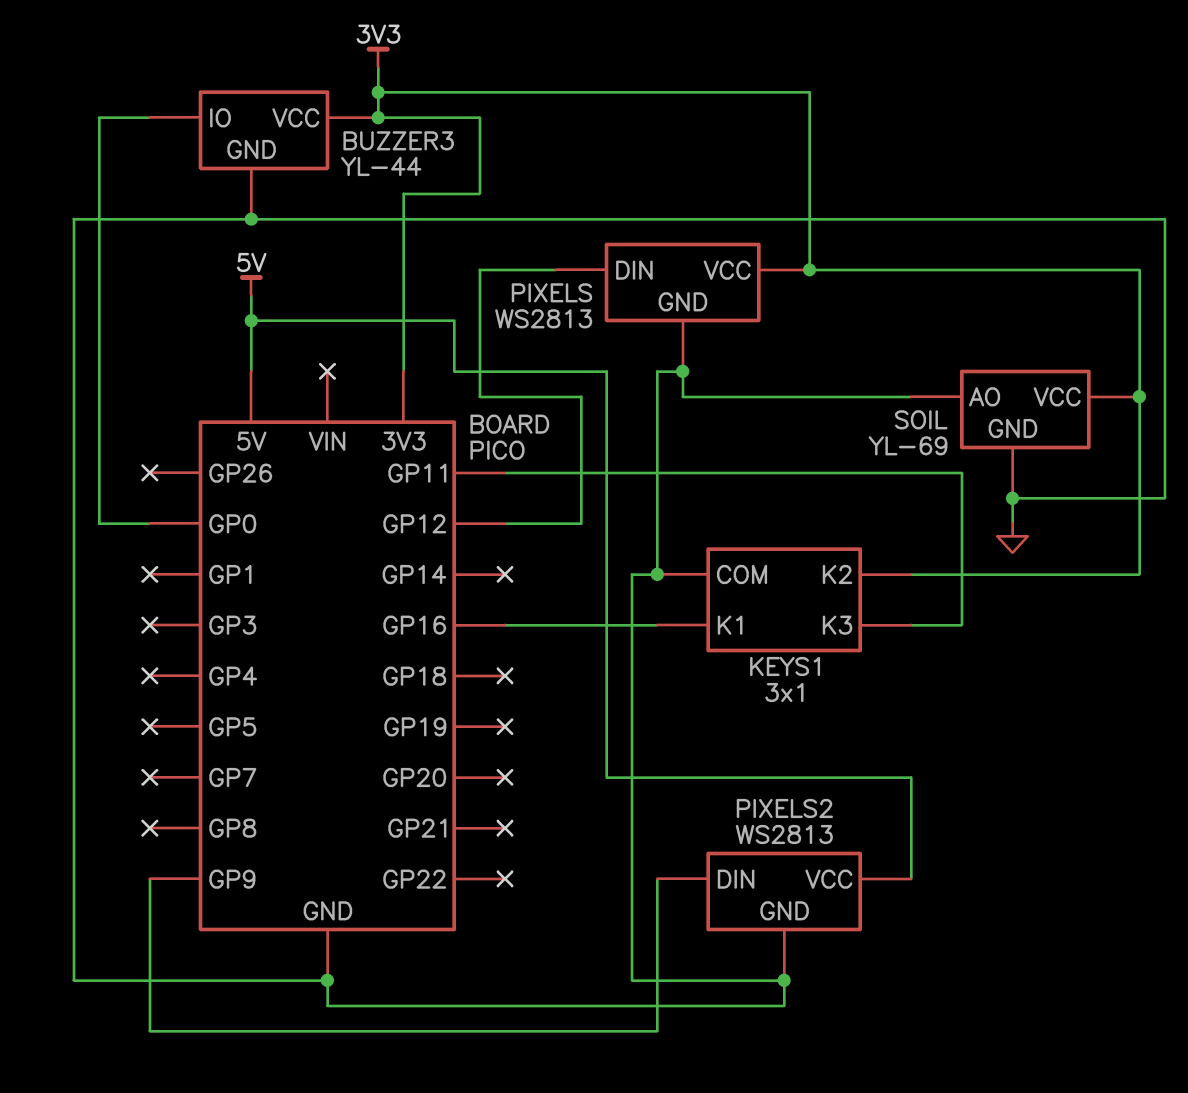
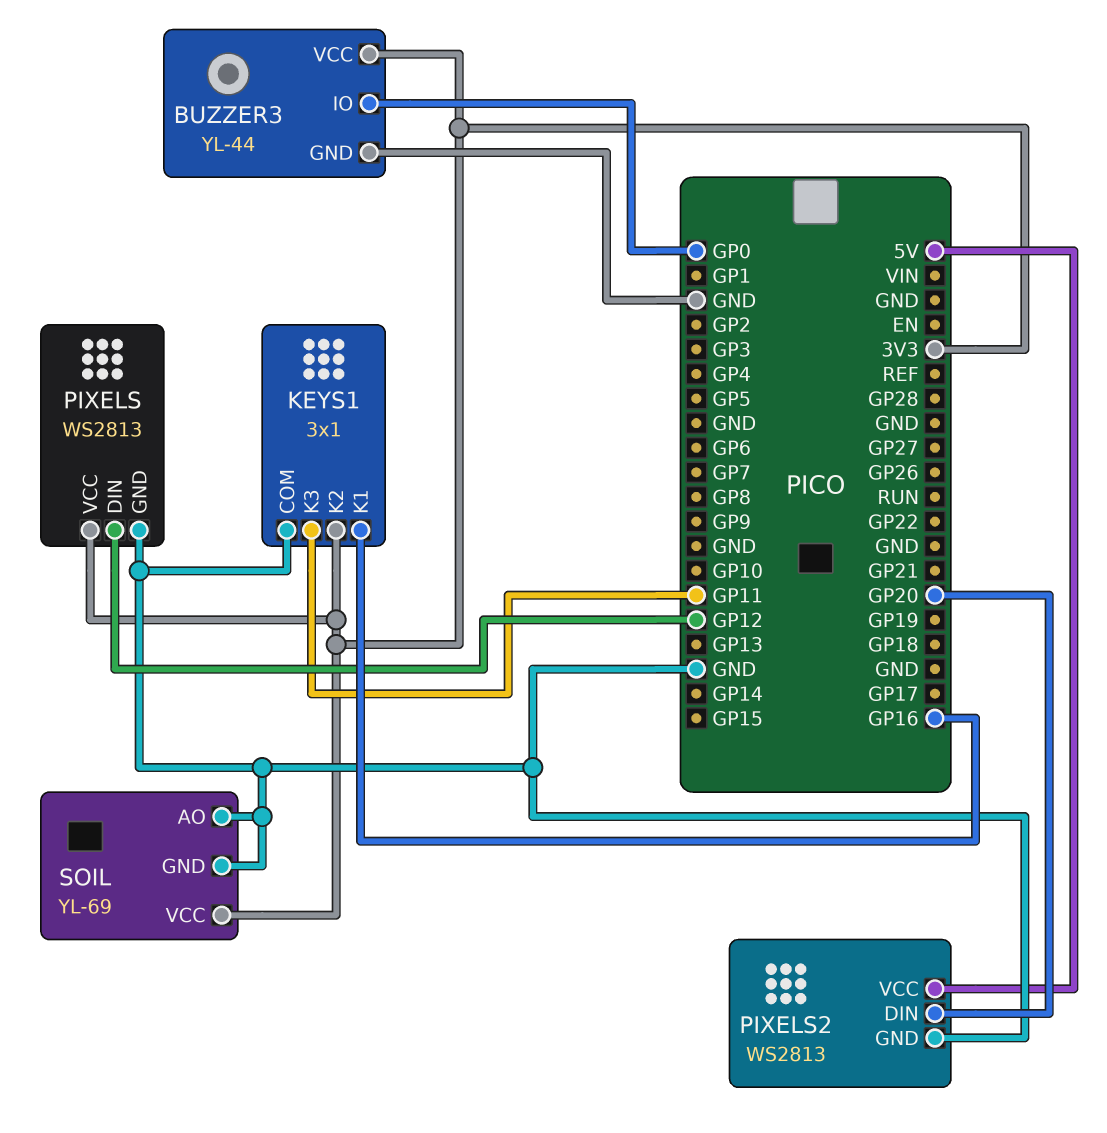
PIXELS2 pin DIN: GP9 -> GP20

